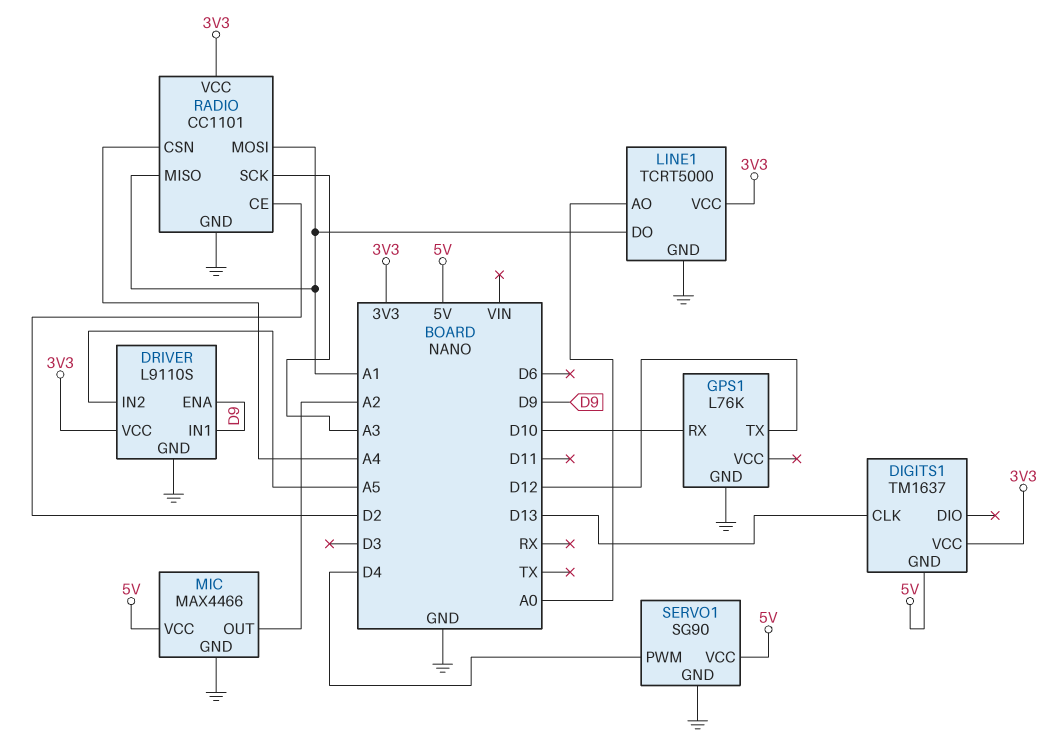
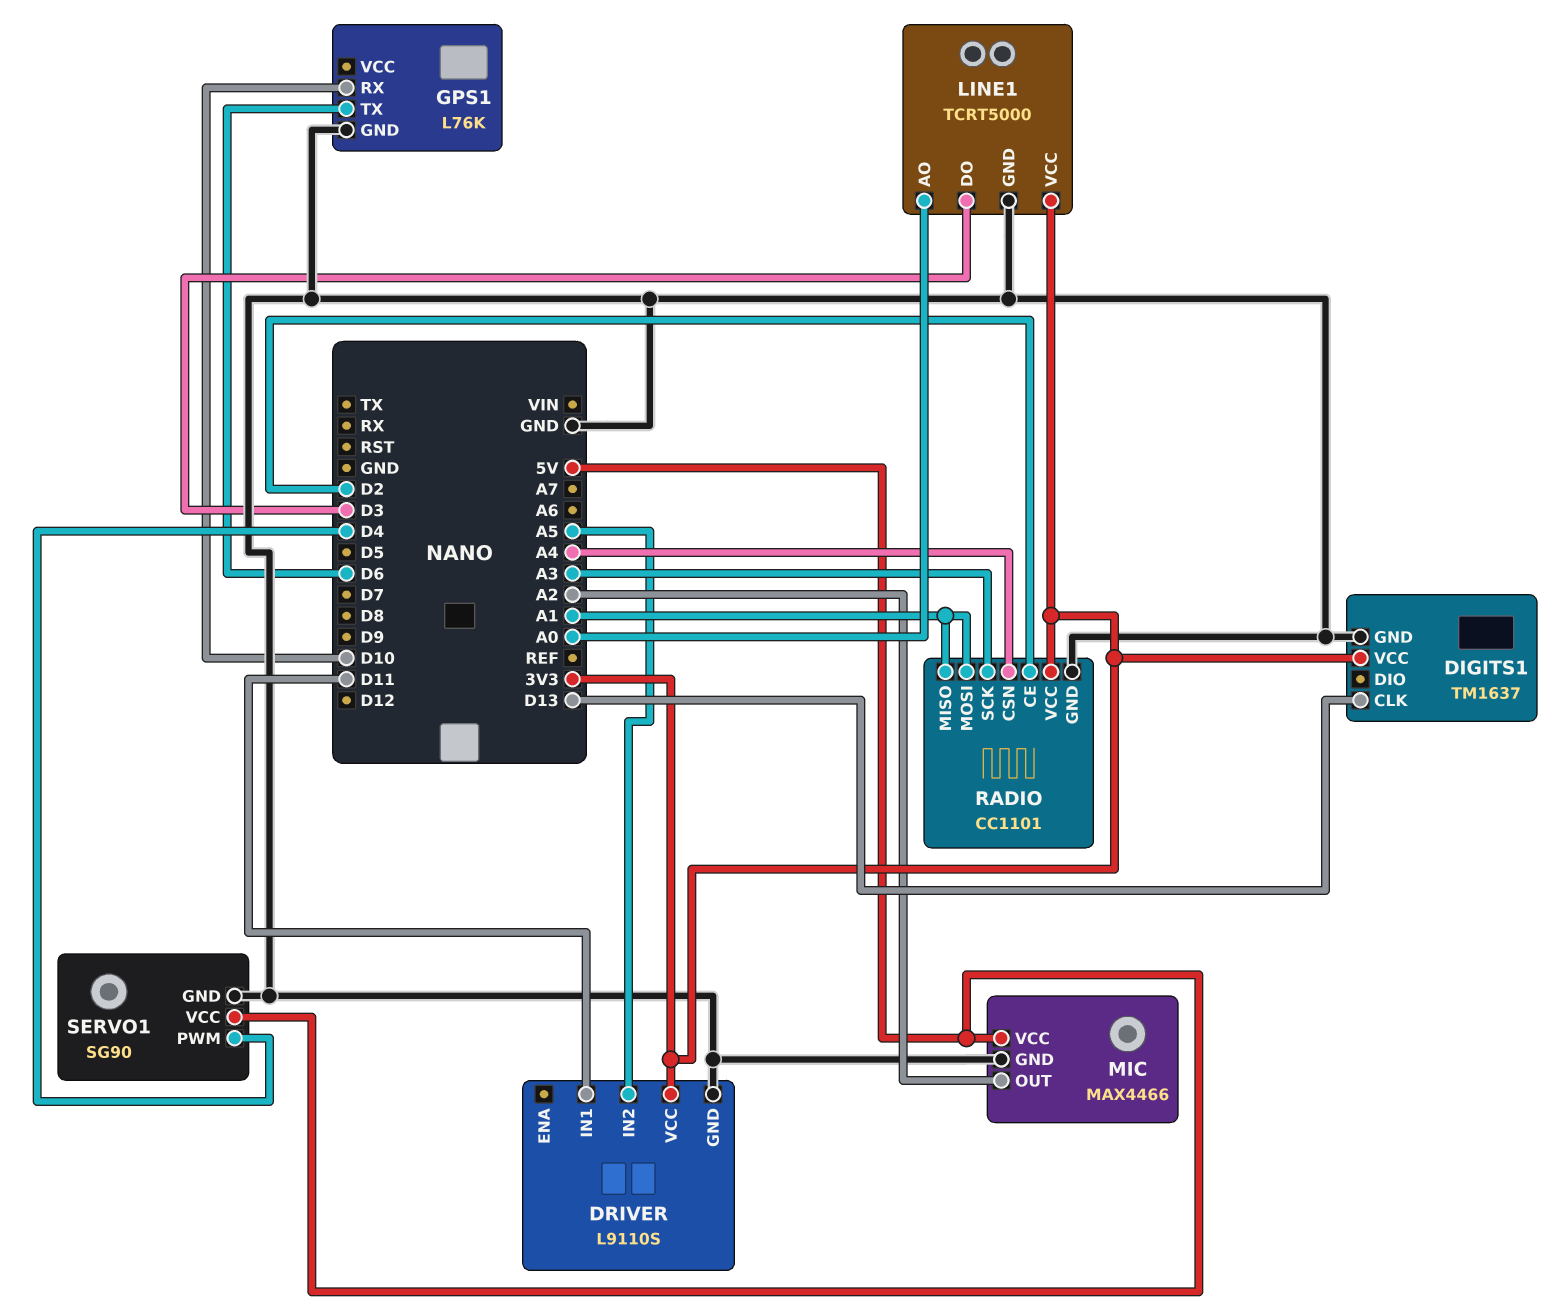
DIGITS1 pin GND: 5V -> GND
DRIVER pin ENA: D9 -> none
DRIVER pin IN1: D9 -> D11
GPS1 pin TX: D12 -> D6
LINE1 pin DO: A1 -> D3

